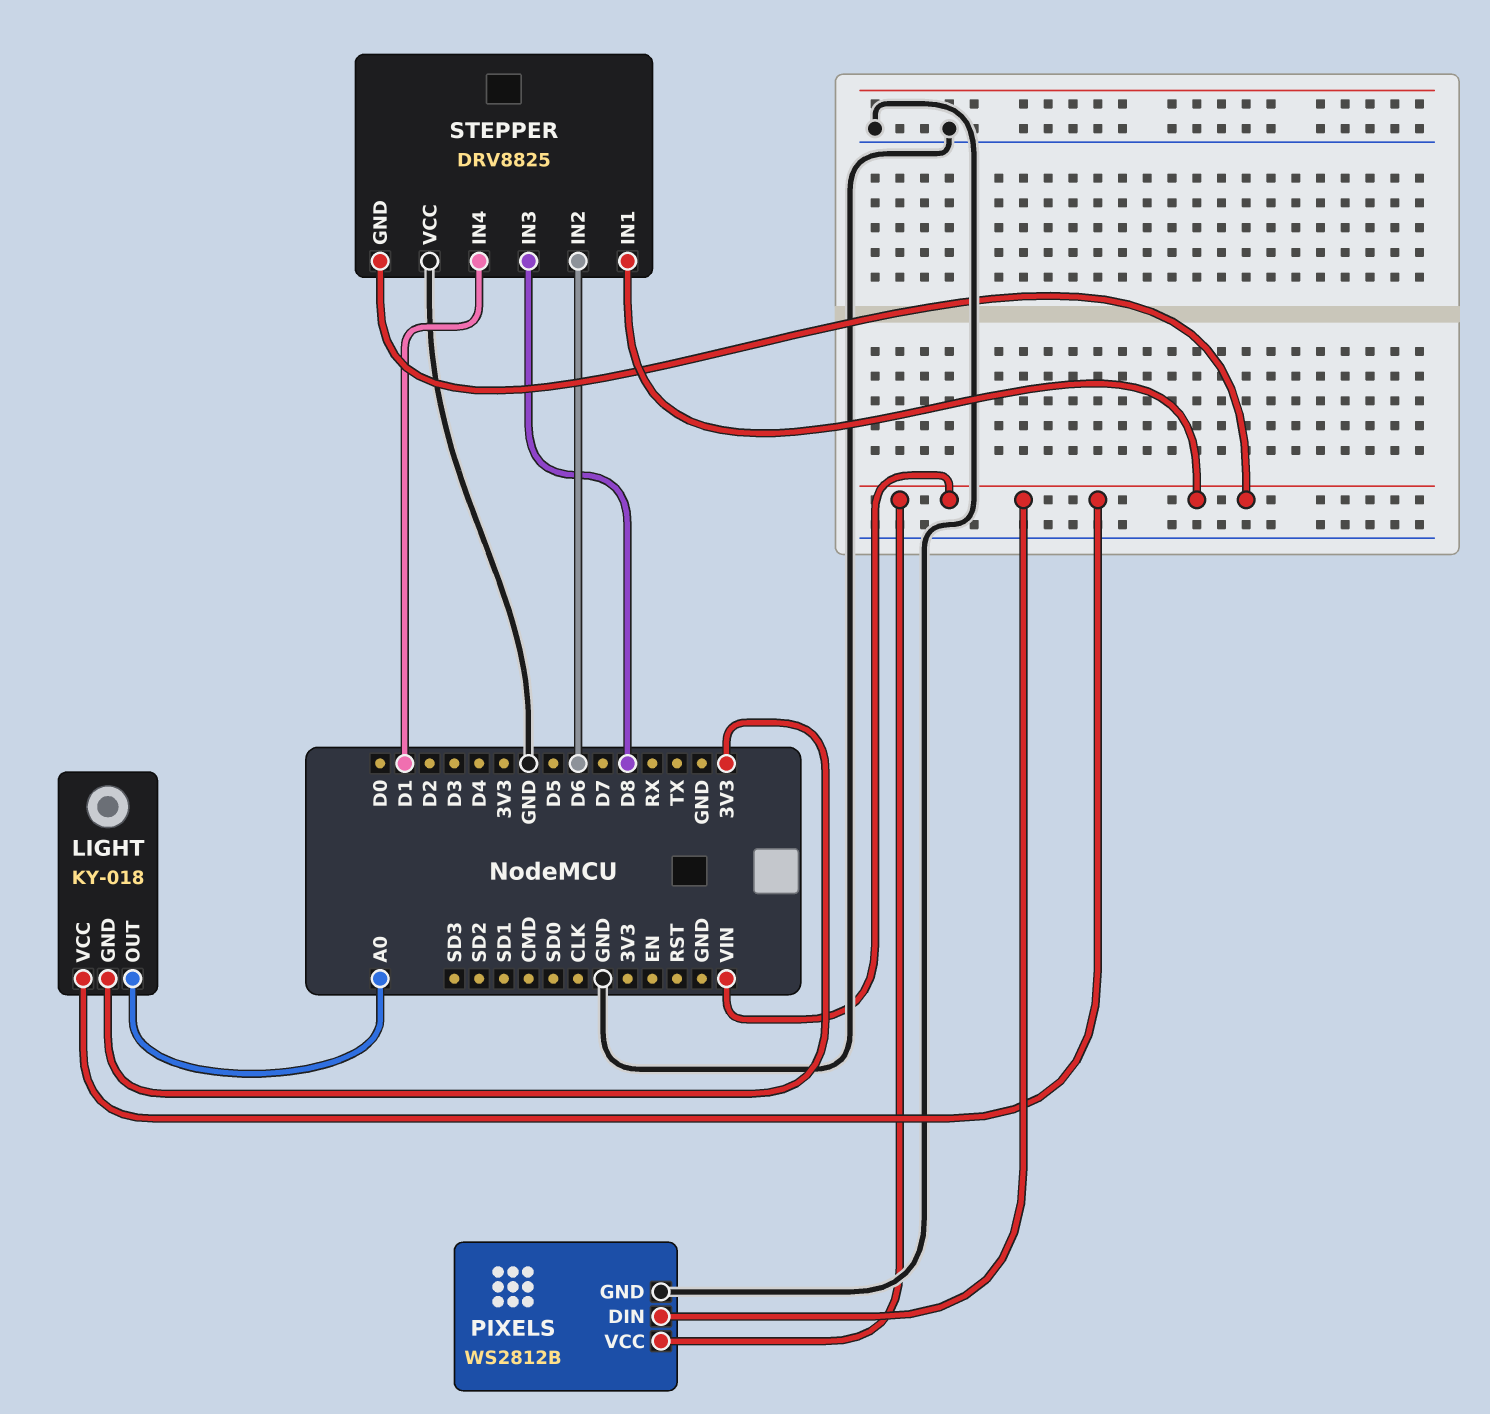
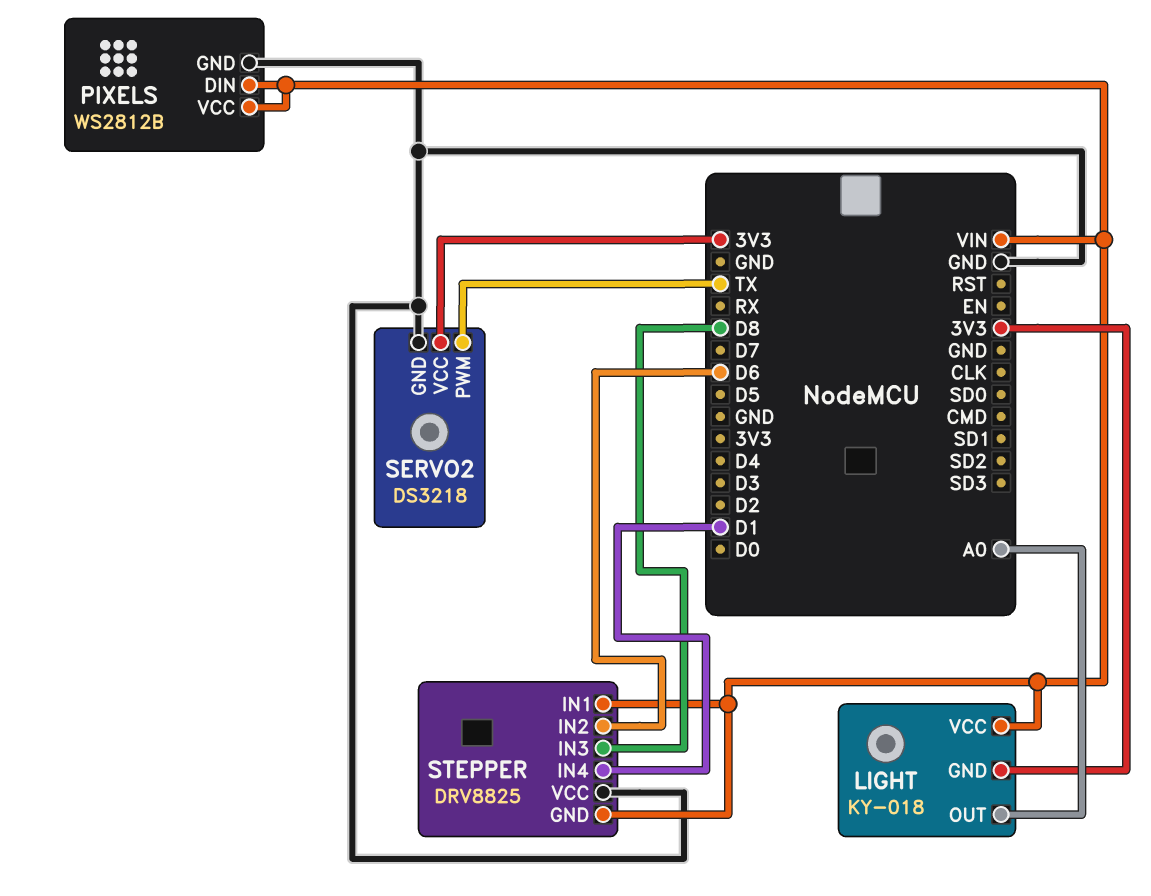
SERVO2: none -> DS3218
SERVO2 pin GND: none -> GND
SERVO2 pin PWM: none -> TX
SERVO2 pin VCC: none -> 3V3

